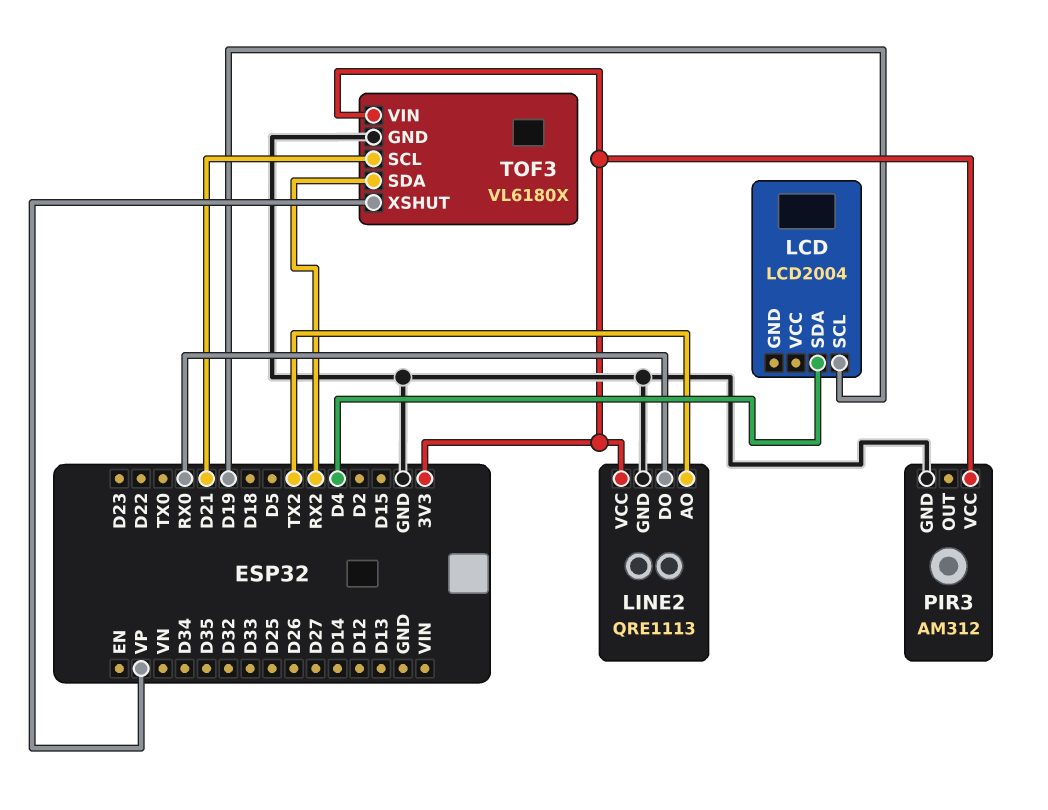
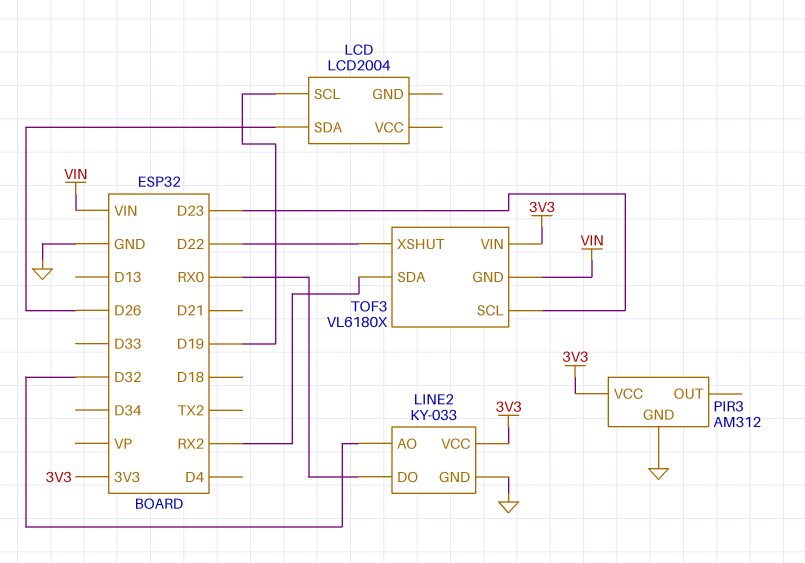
LCD pin SDA: D4 -> D26
LINE2: QRE1113 -> KY-033
LINE2 pin AO: TX2 -> D32
TOF3 pin GND: GND -> VIN
TOF3 pin SCL: D21 -> D23
TOF3 pin XSHUT: VP -> D22

